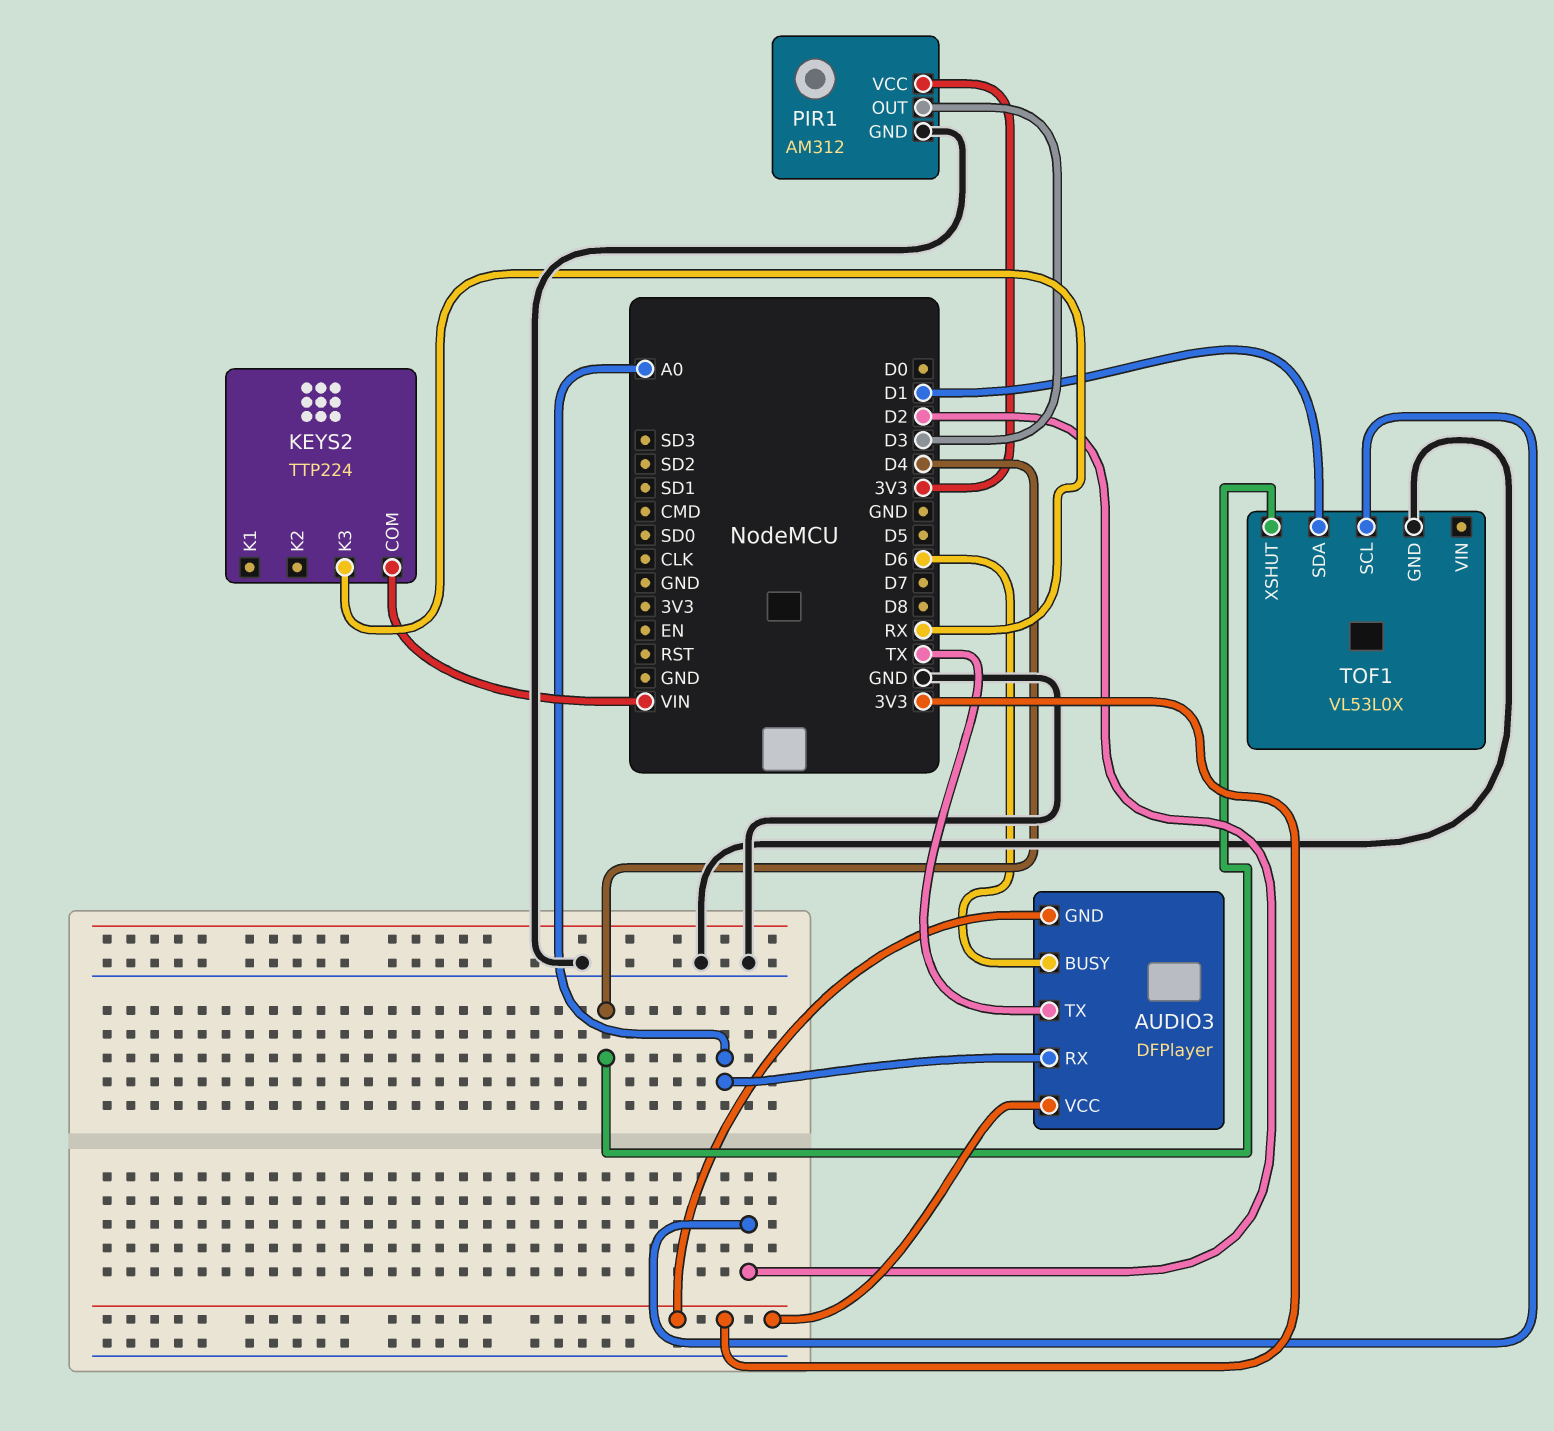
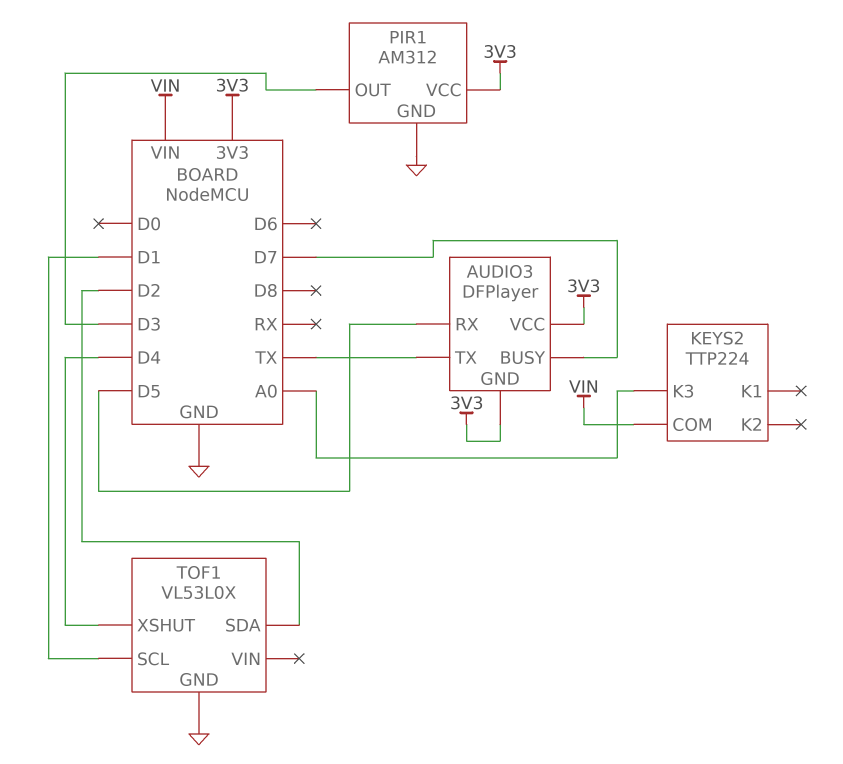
AUDIO3 pin BUSY: D6 -> D7
AUDIO3 pin RX: A0 -> D5
KEYS2 pin K3: RX -> A0
TOF1 pin SCL: D2 -> D1
TOF1 pin SDA: D1 -> D2

